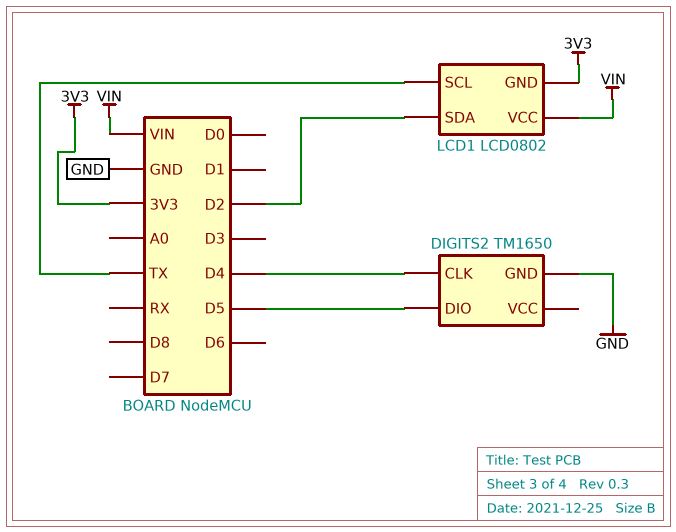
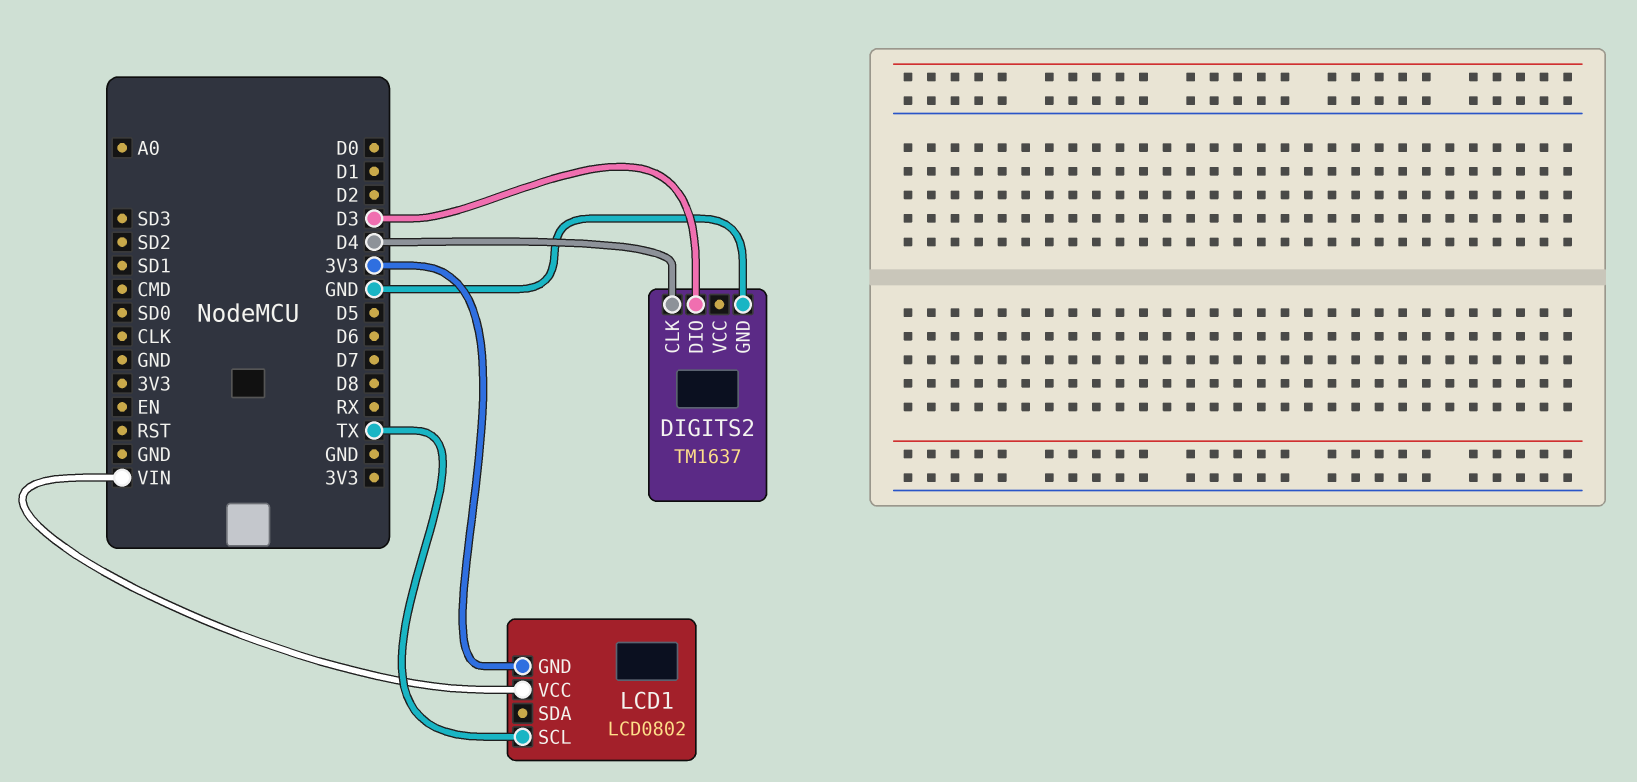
DIGITS2: TM1650 -> TM1637
DIGITS2 pin DIO: D5 -> D3
LCD1 pin SDA: D2 -> none

